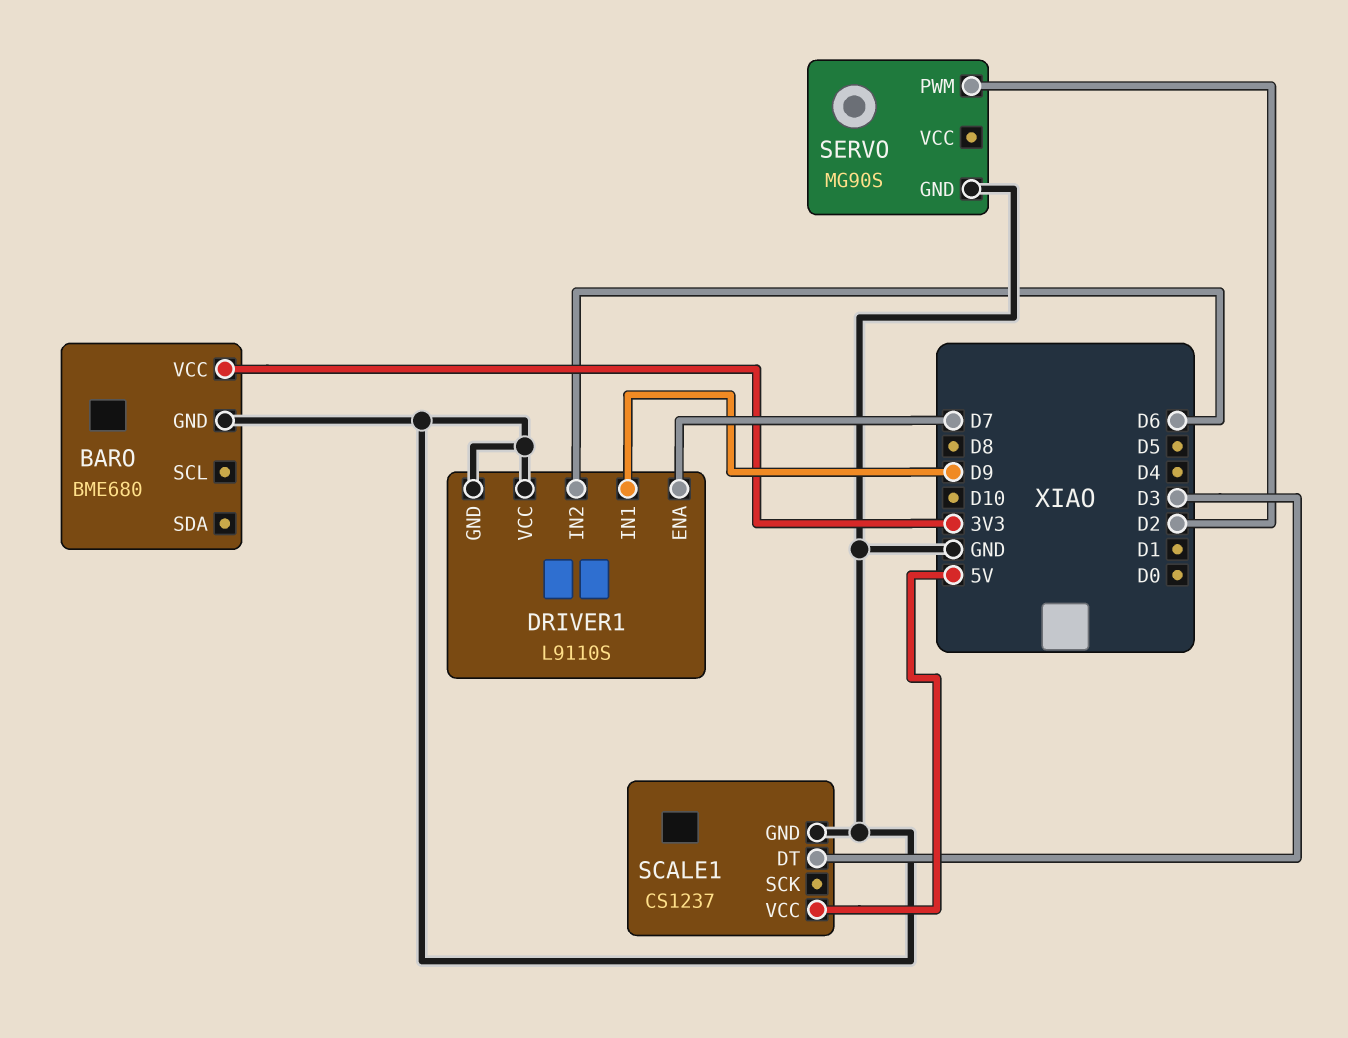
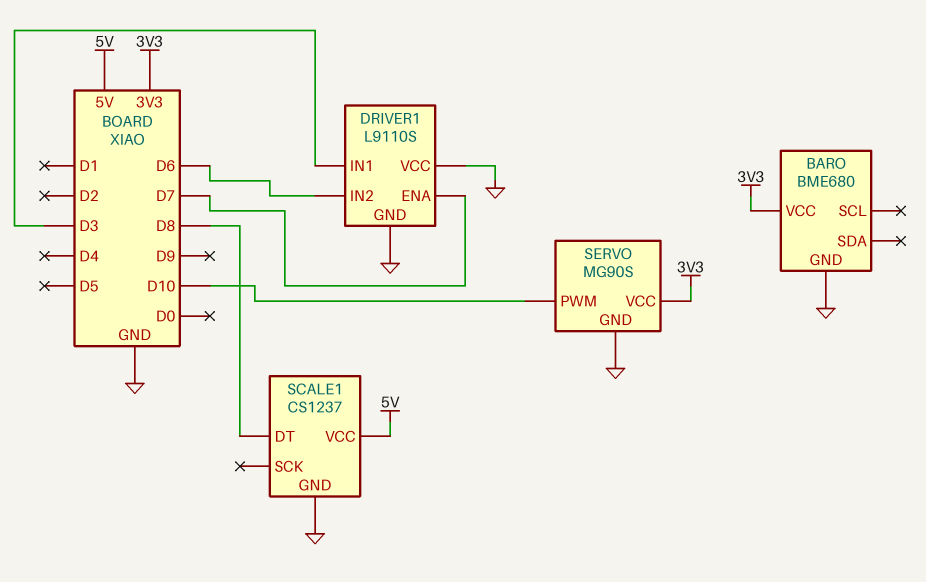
DRIVER1 pin IN1: D9 -> D3
SCALE1 pin DT: D3 -> D8
SERVO pin PWM: D2 -> D10
SERVO pin VCC: none -> 3V3

